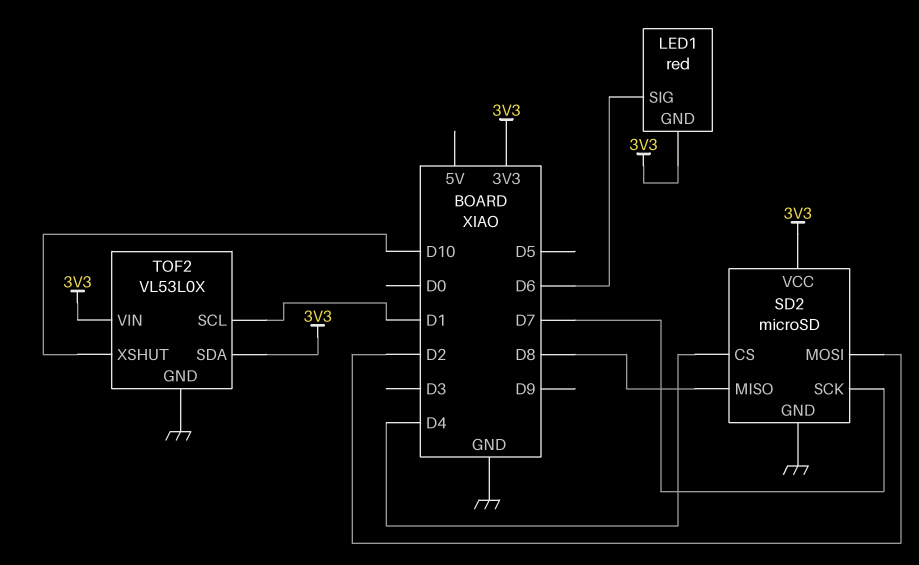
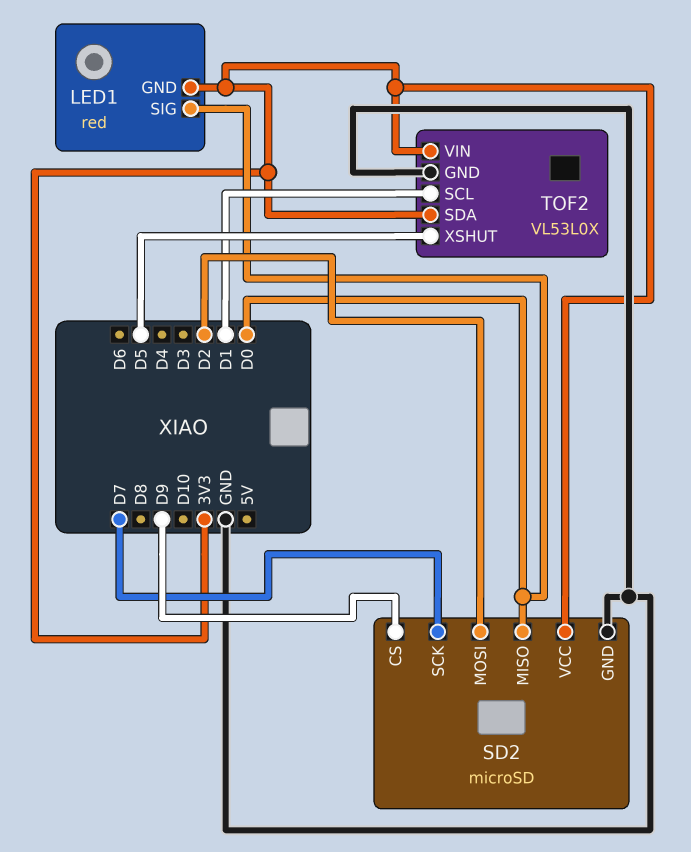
LED1 pin SIG: D6 -> D0
SD2 pin CS: D4 -> D9
SD2 pin MISO: D8 -> D0
TOF2 pin XSHUT: D10 -> D5

